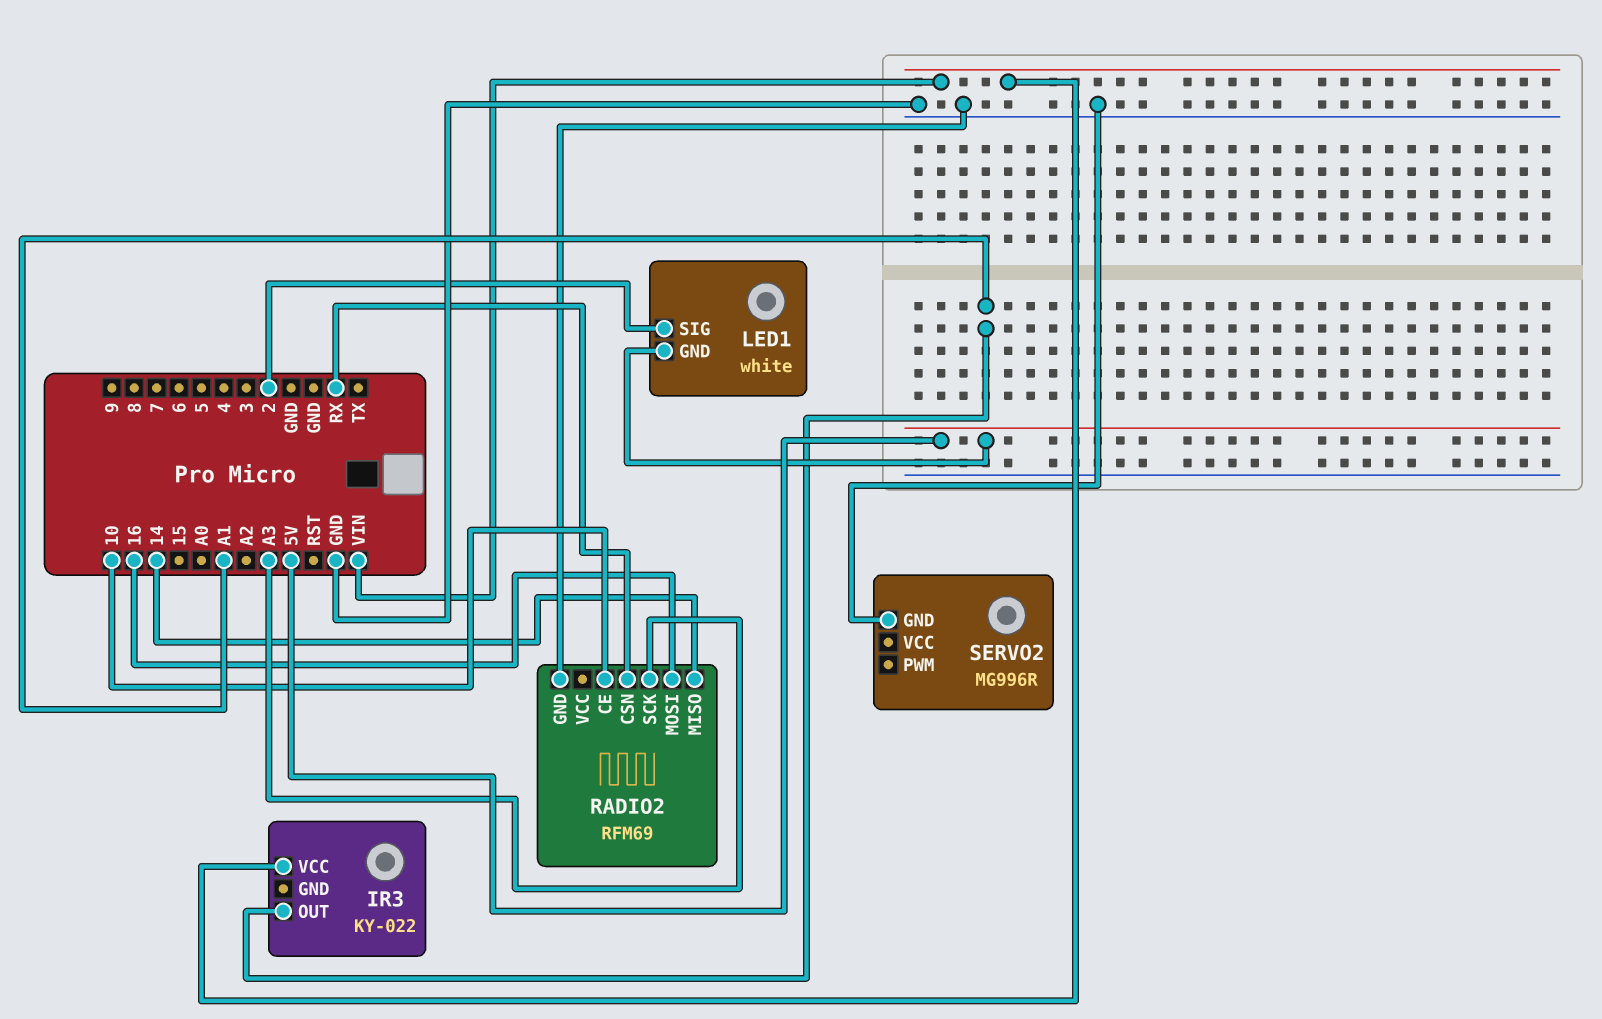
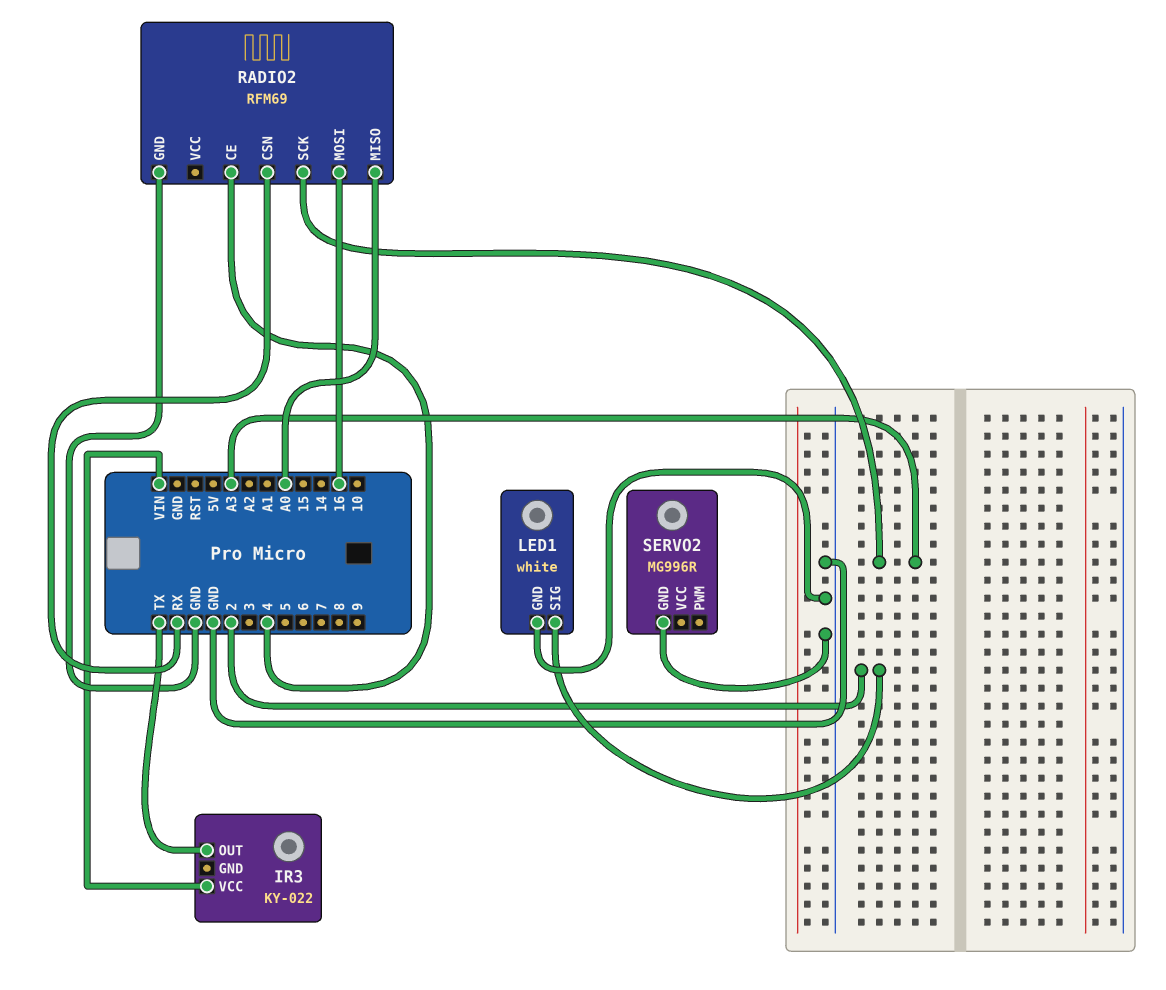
IR3 pin OUT: A1 -> TX
LED1 pin GND: 5V -> GND
RADIO2 pin CE: 10 -> 4
RADIO2 pin MISO: 14 -> A0

